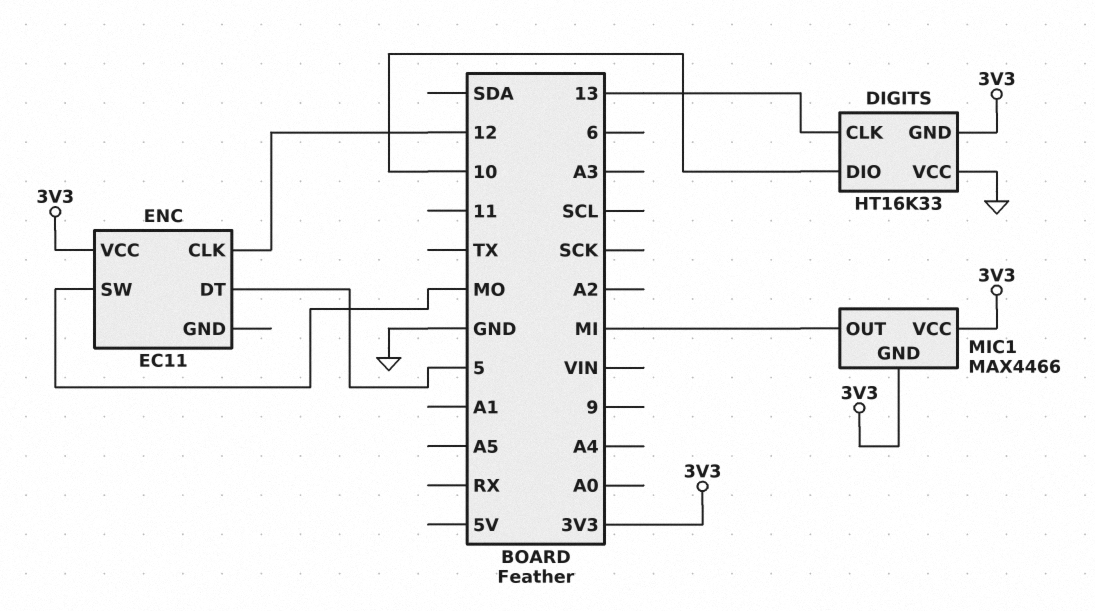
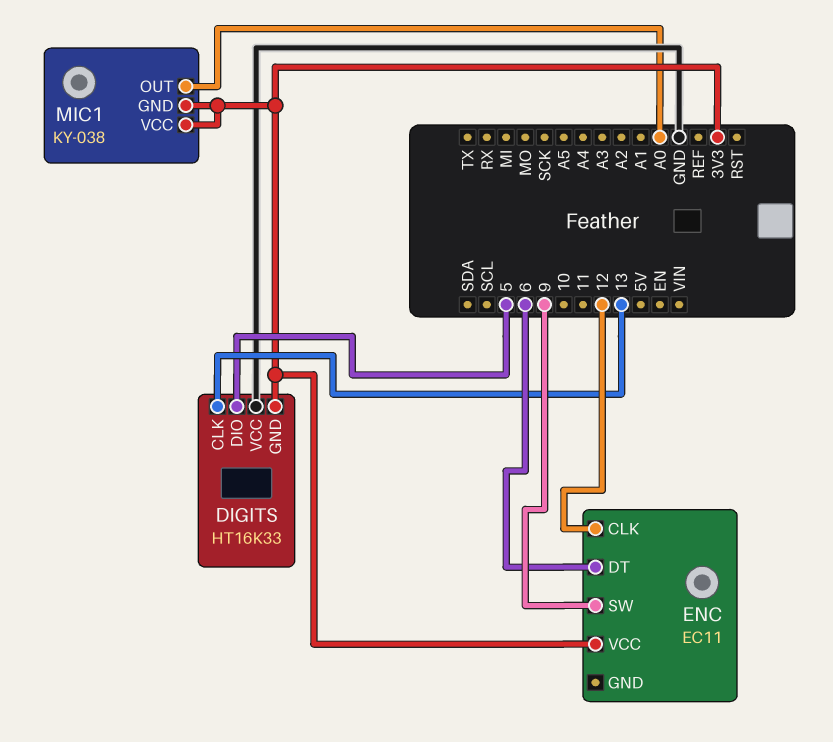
DIGITS pin DIO: 10 -> 5
ENC pin DT: 5 -> 6
ENC pin SW: MO -> 9
MIC1: MAX4466 -> KY-038
MIC1 pin OUT: MI -> A0

